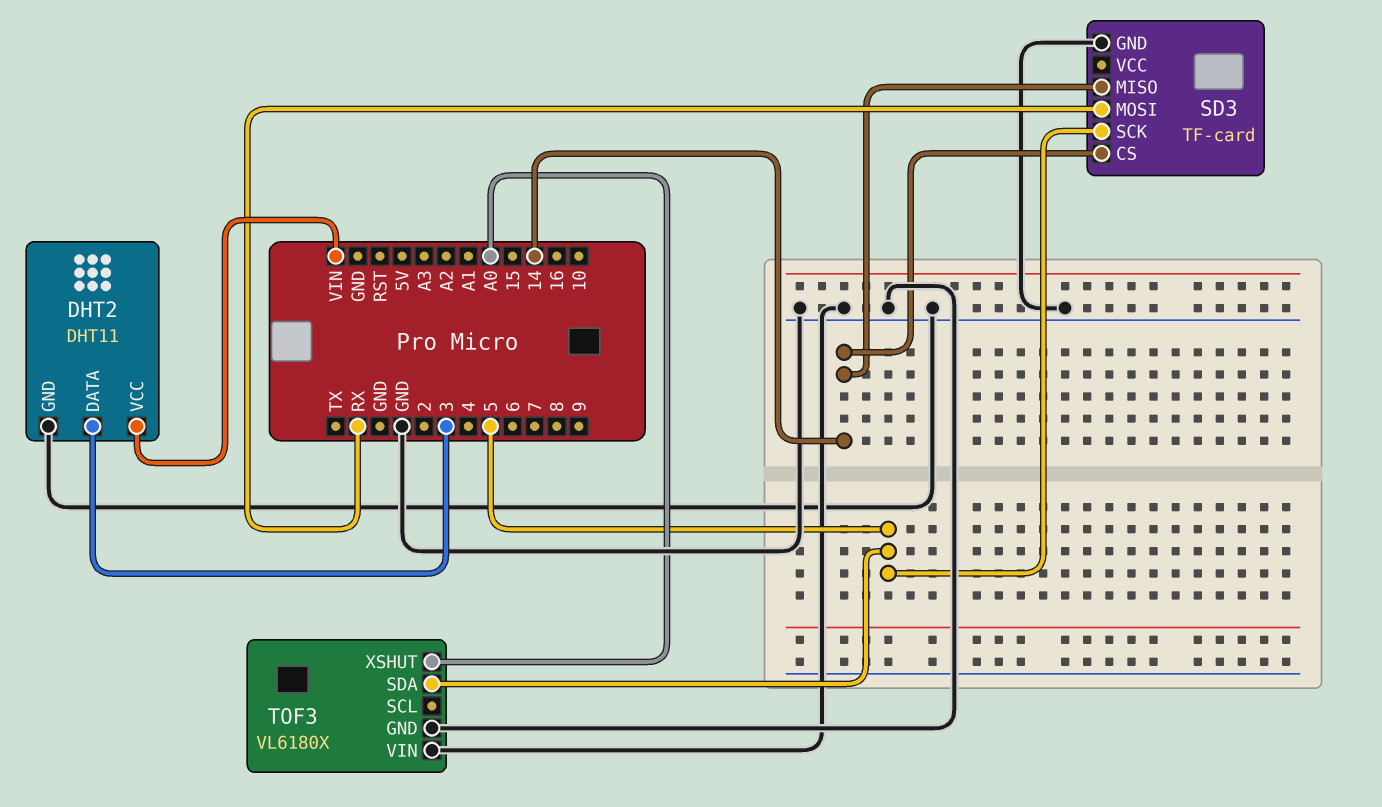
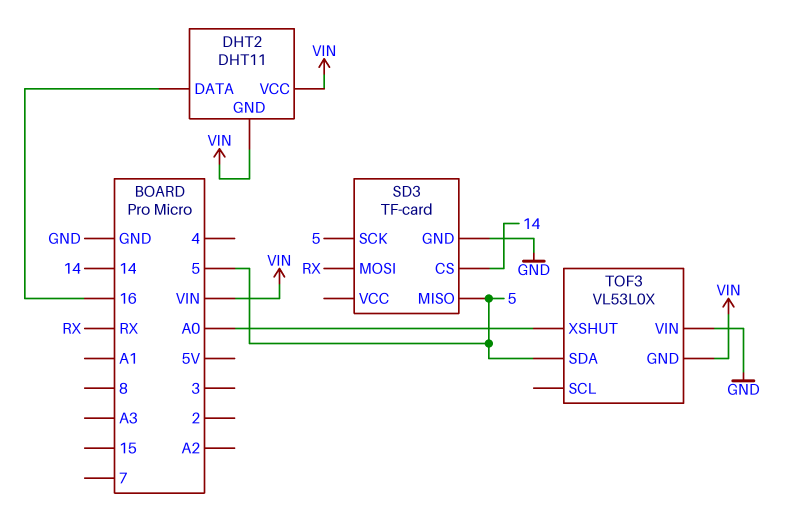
DHT2 pin DATA: 3 -> 16
DHT2 pin GND: GND -> VIN
SD3 pin MISO: 14 -> 5
TOF3: VL6180X -> VL53L0X
TOF3 pin GND: GND -> VIN

